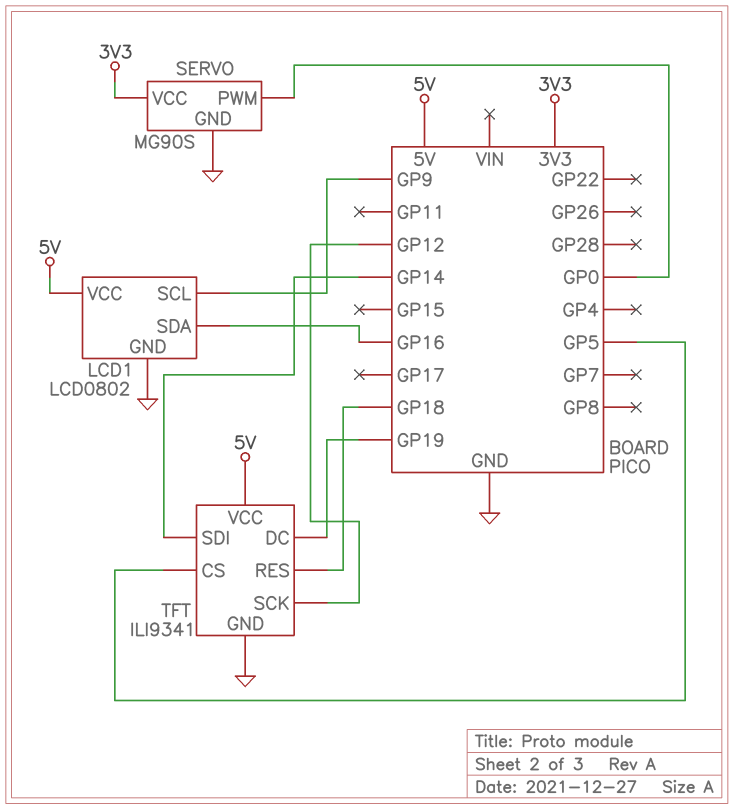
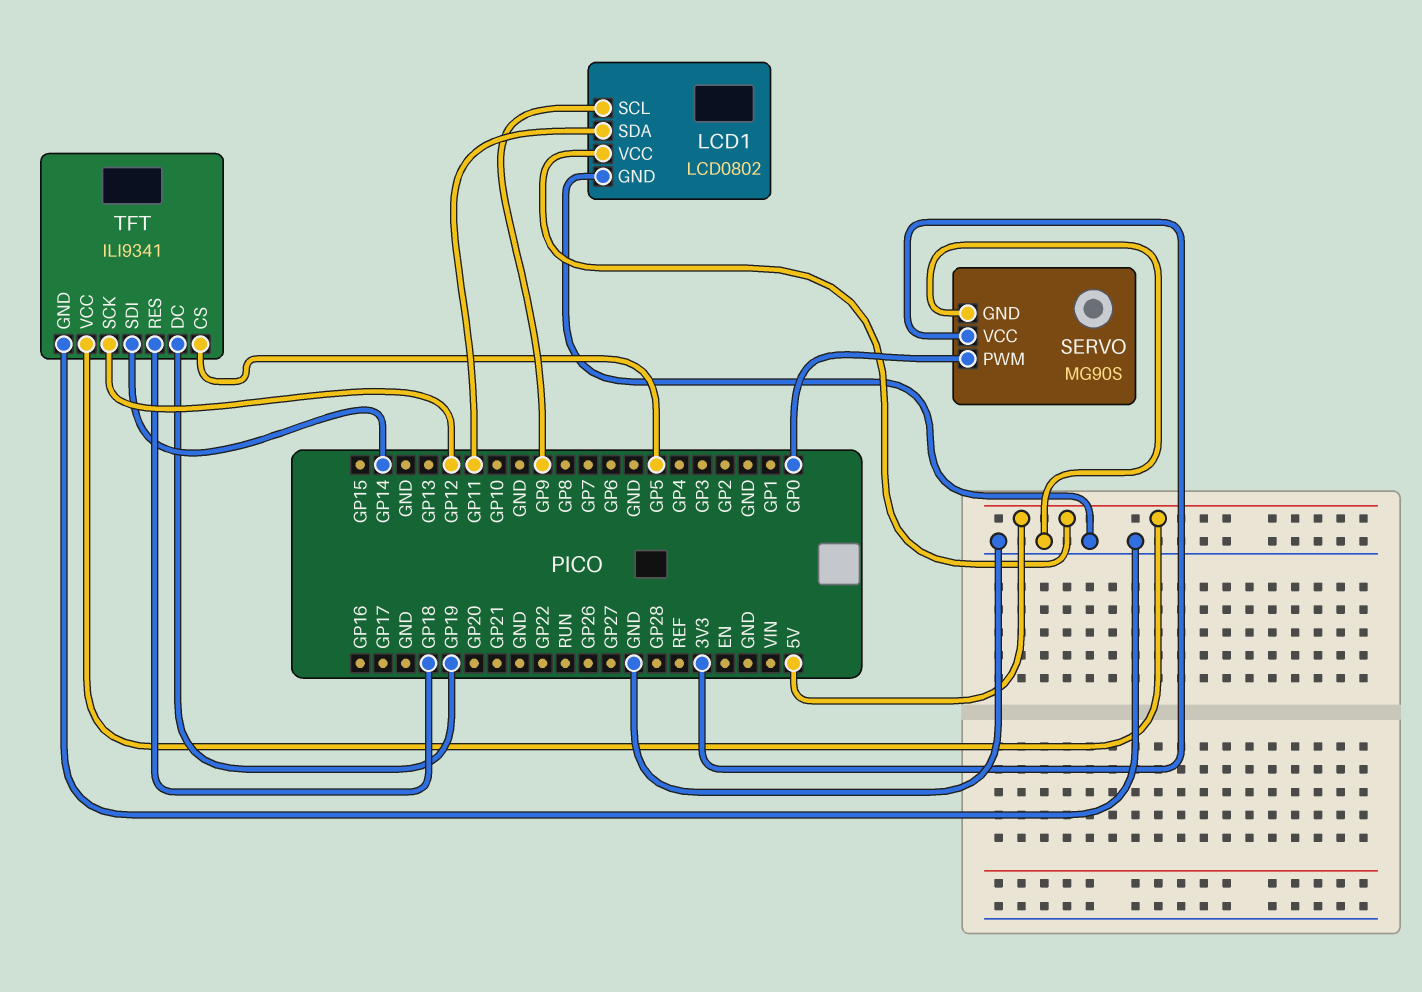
LCD1 pin SDA: GP16 -> GP11

